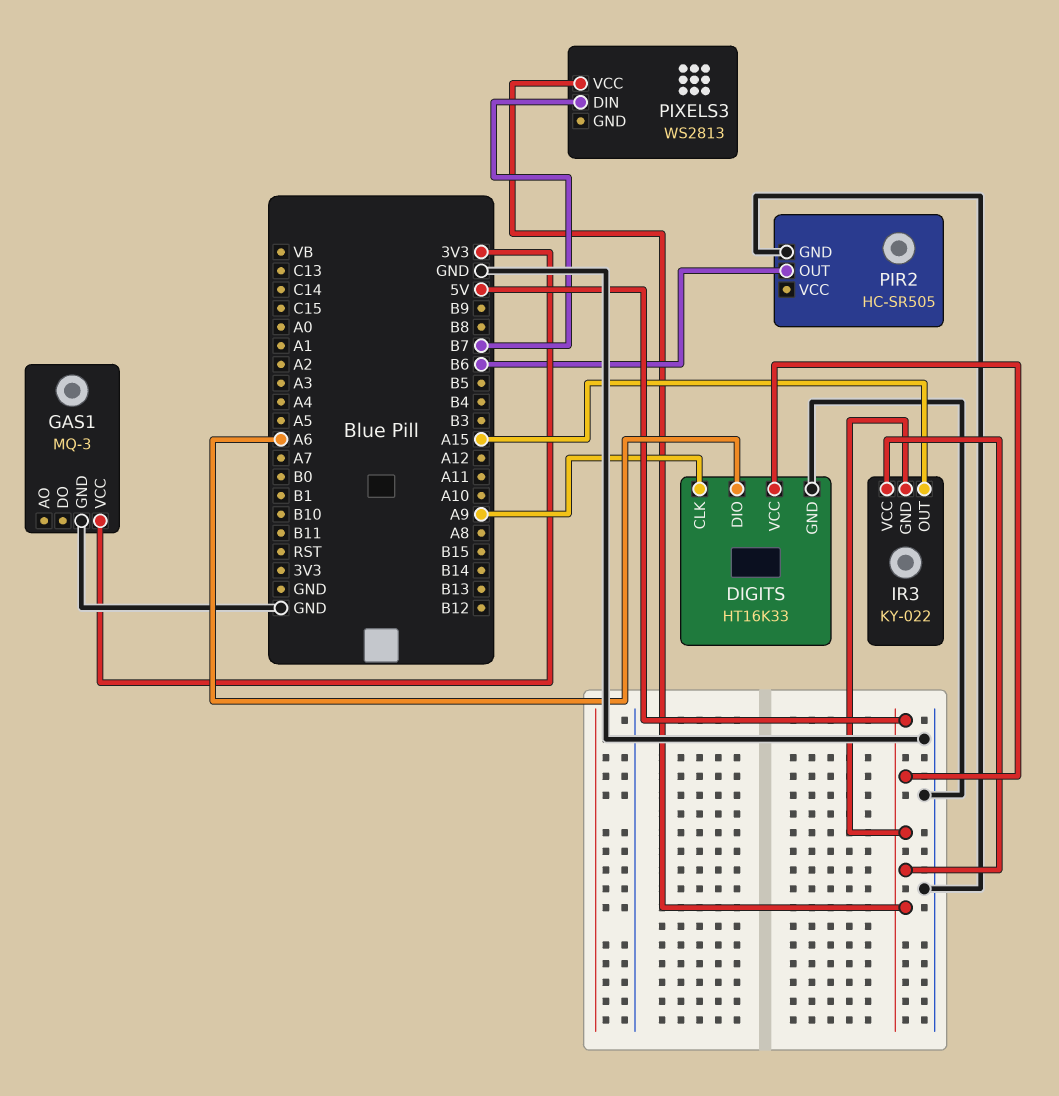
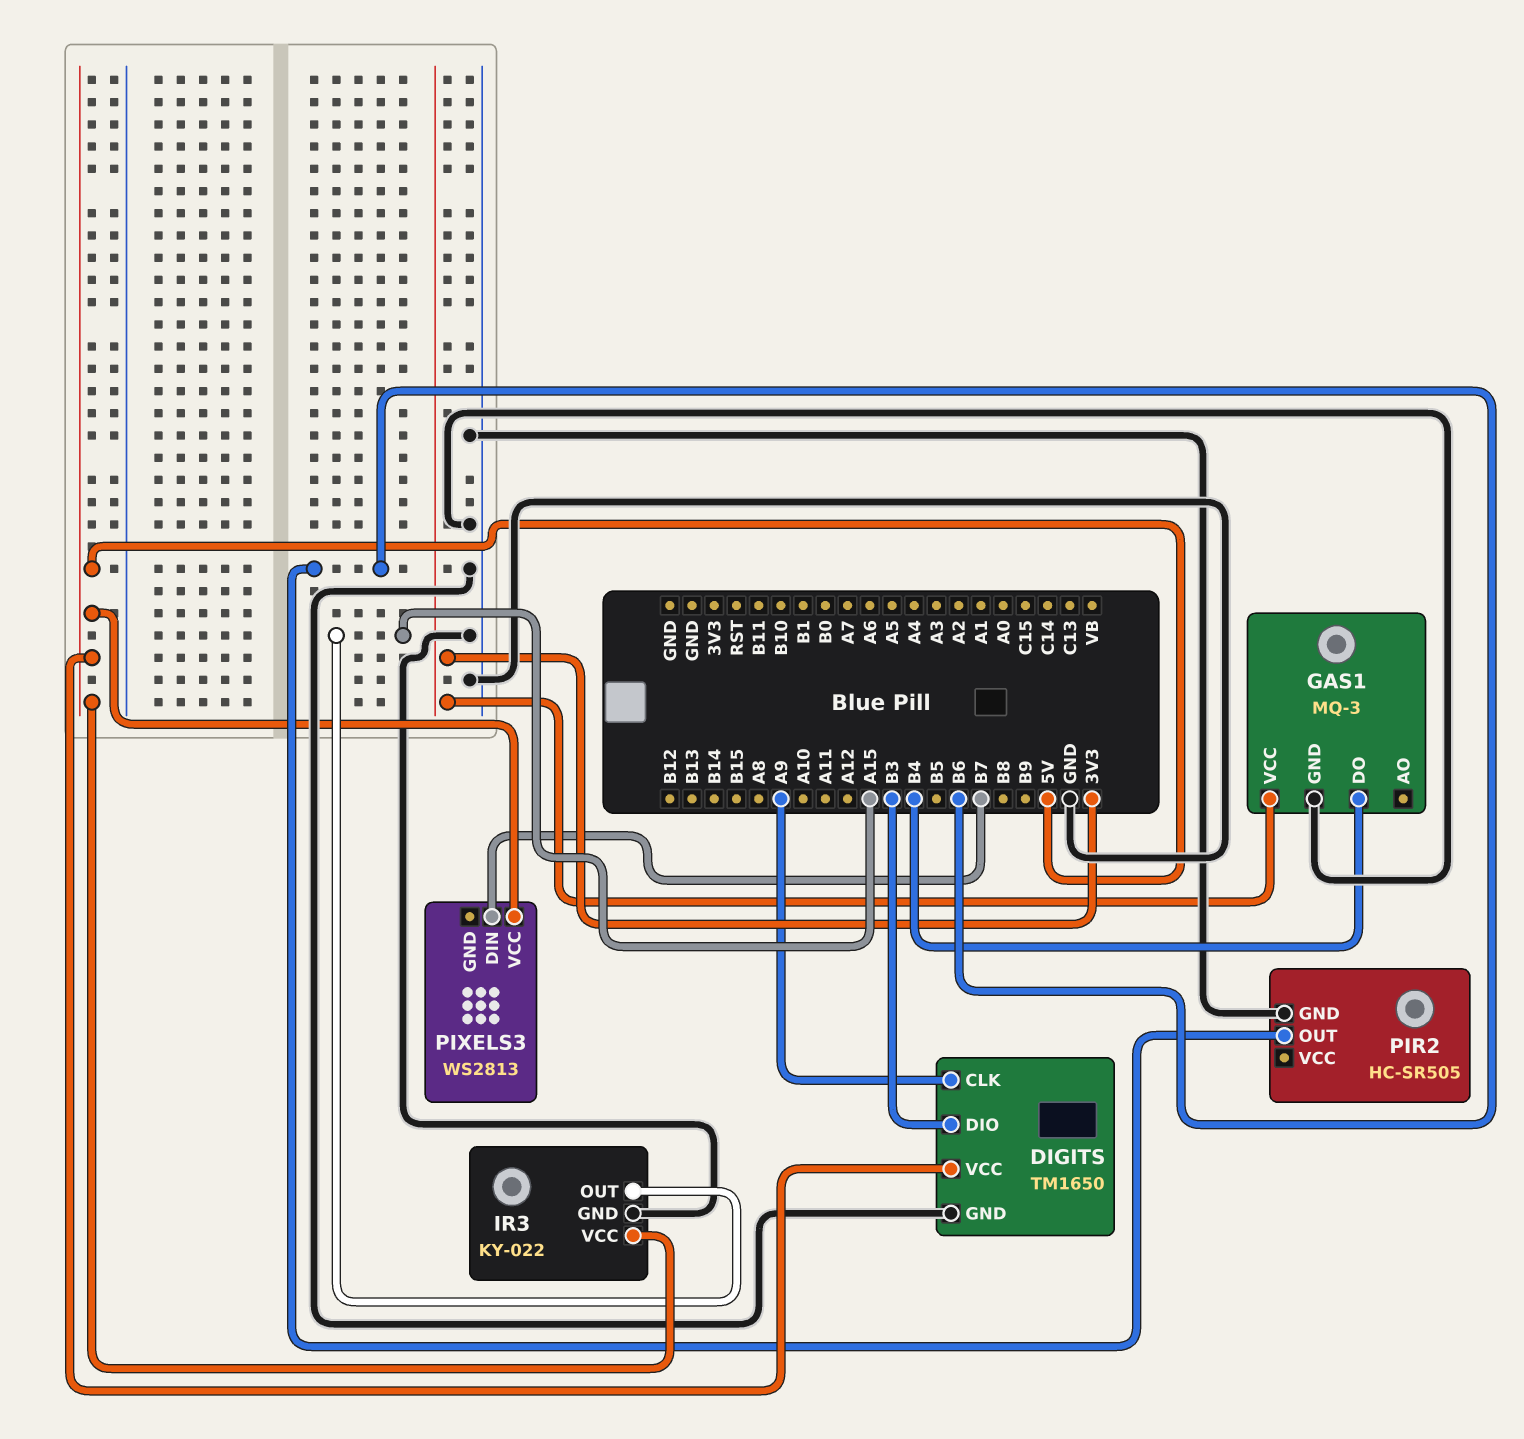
DIGITS: HT16K33 -> TM1650
DIGITS pin DIO: A6 -> B3
GAS1 pin DO: none -> B4
IR3 pin GND: 5V -> GND

